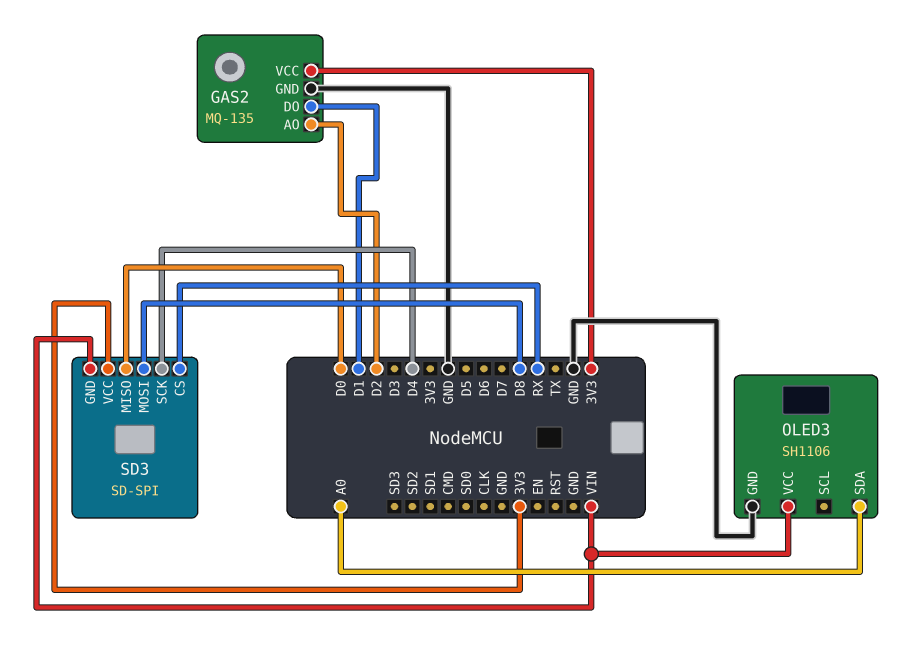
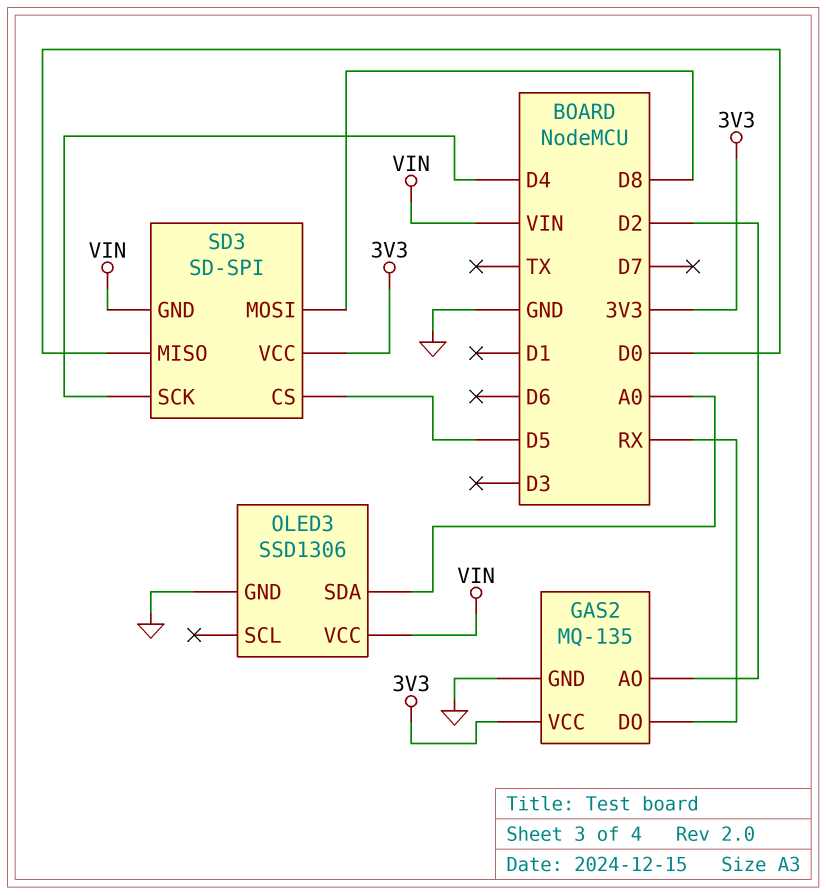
GAS2 pin DO: D1 -> RX
OLED3: SH1106 -> SSD1306
SD3 pin CS: RX -> D5

